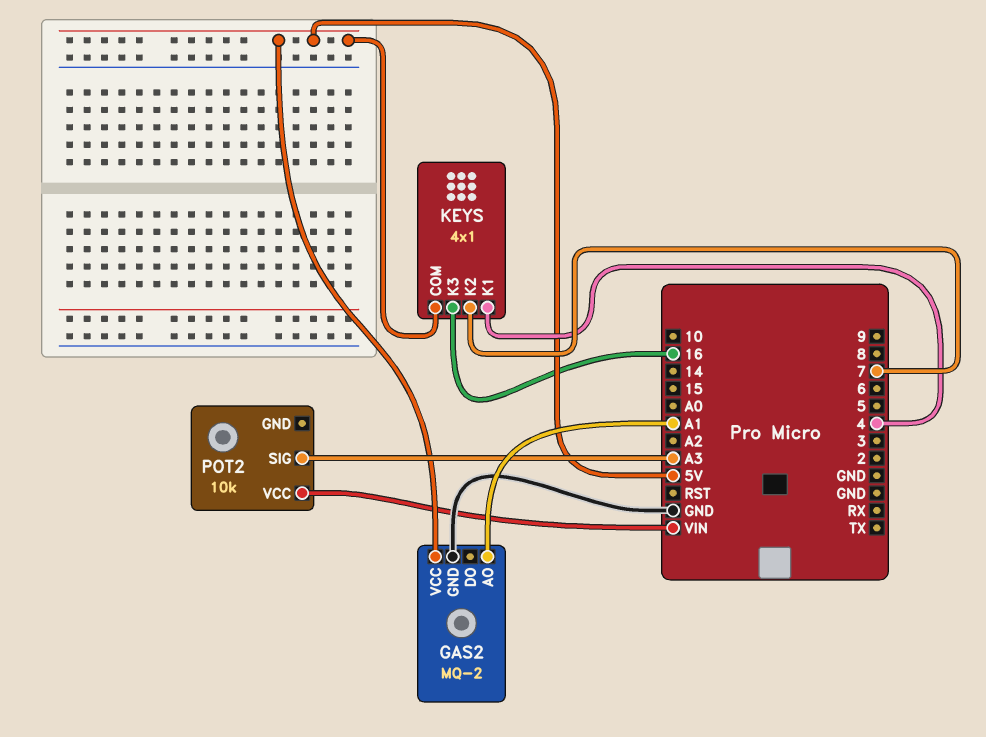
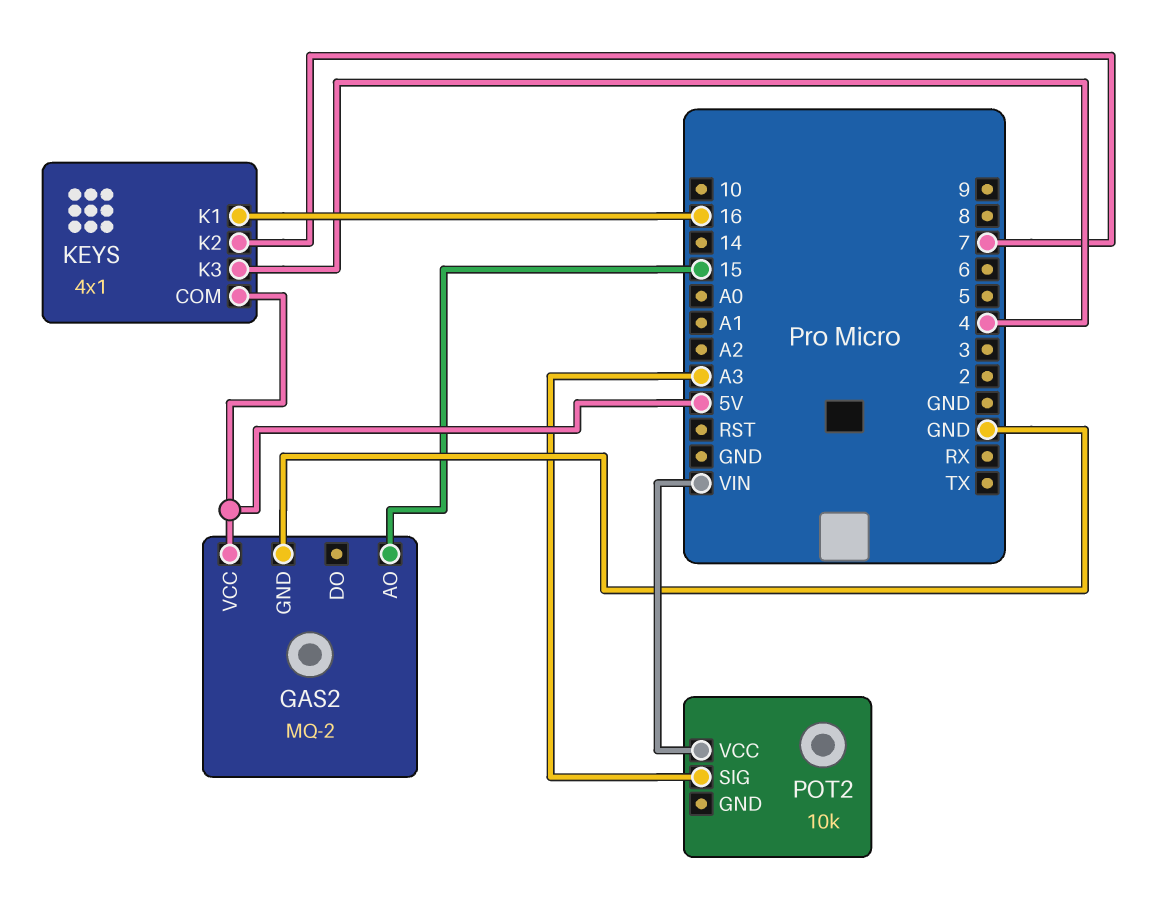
GAS2 pin AO: A1 -> 15
KEYS pin K1: 4 -> 16
KEYS pin K3: 16 -> 4

